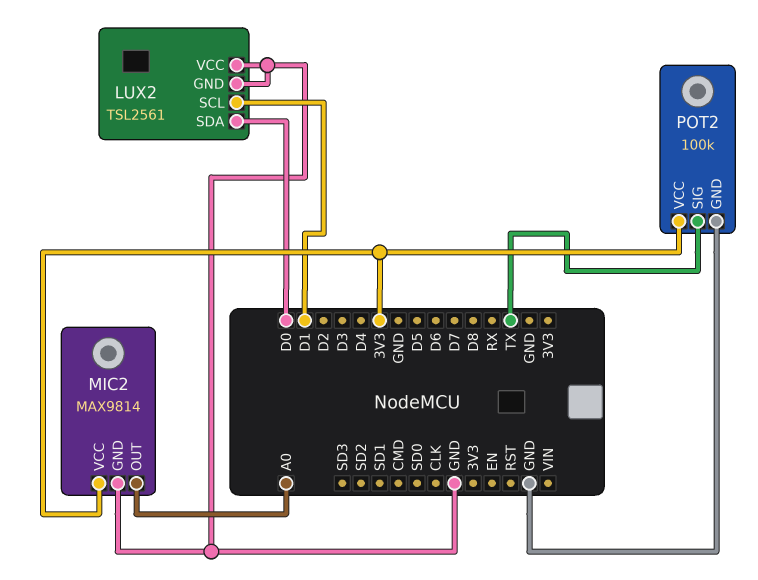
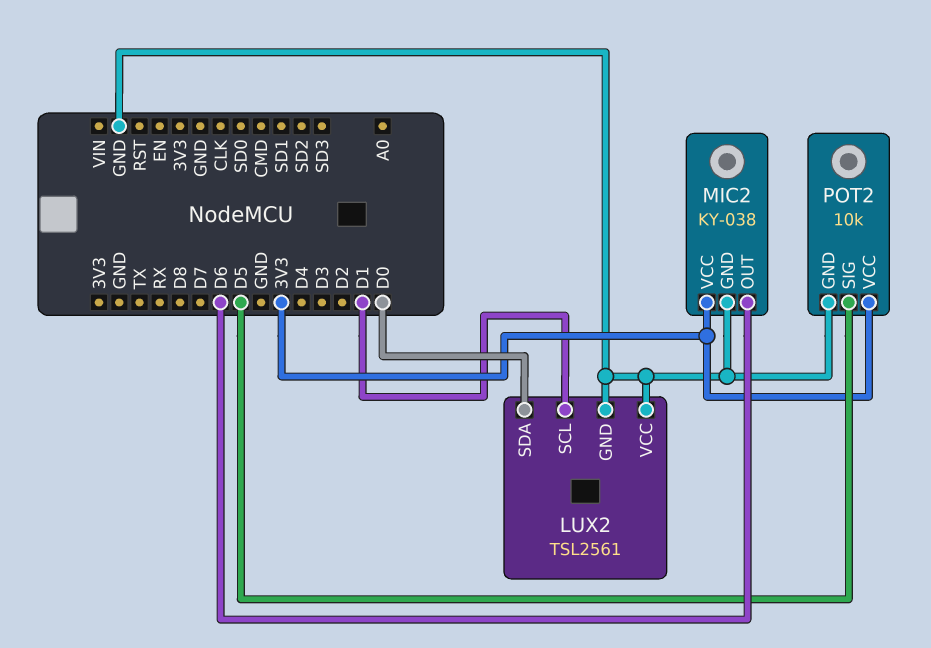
MIC2: MAX9814 -> KY-038
MIC2 pin OUT: A0 -> D6
POT2: 100k -> 10k
POT2 pin SIG: TX -> D5

